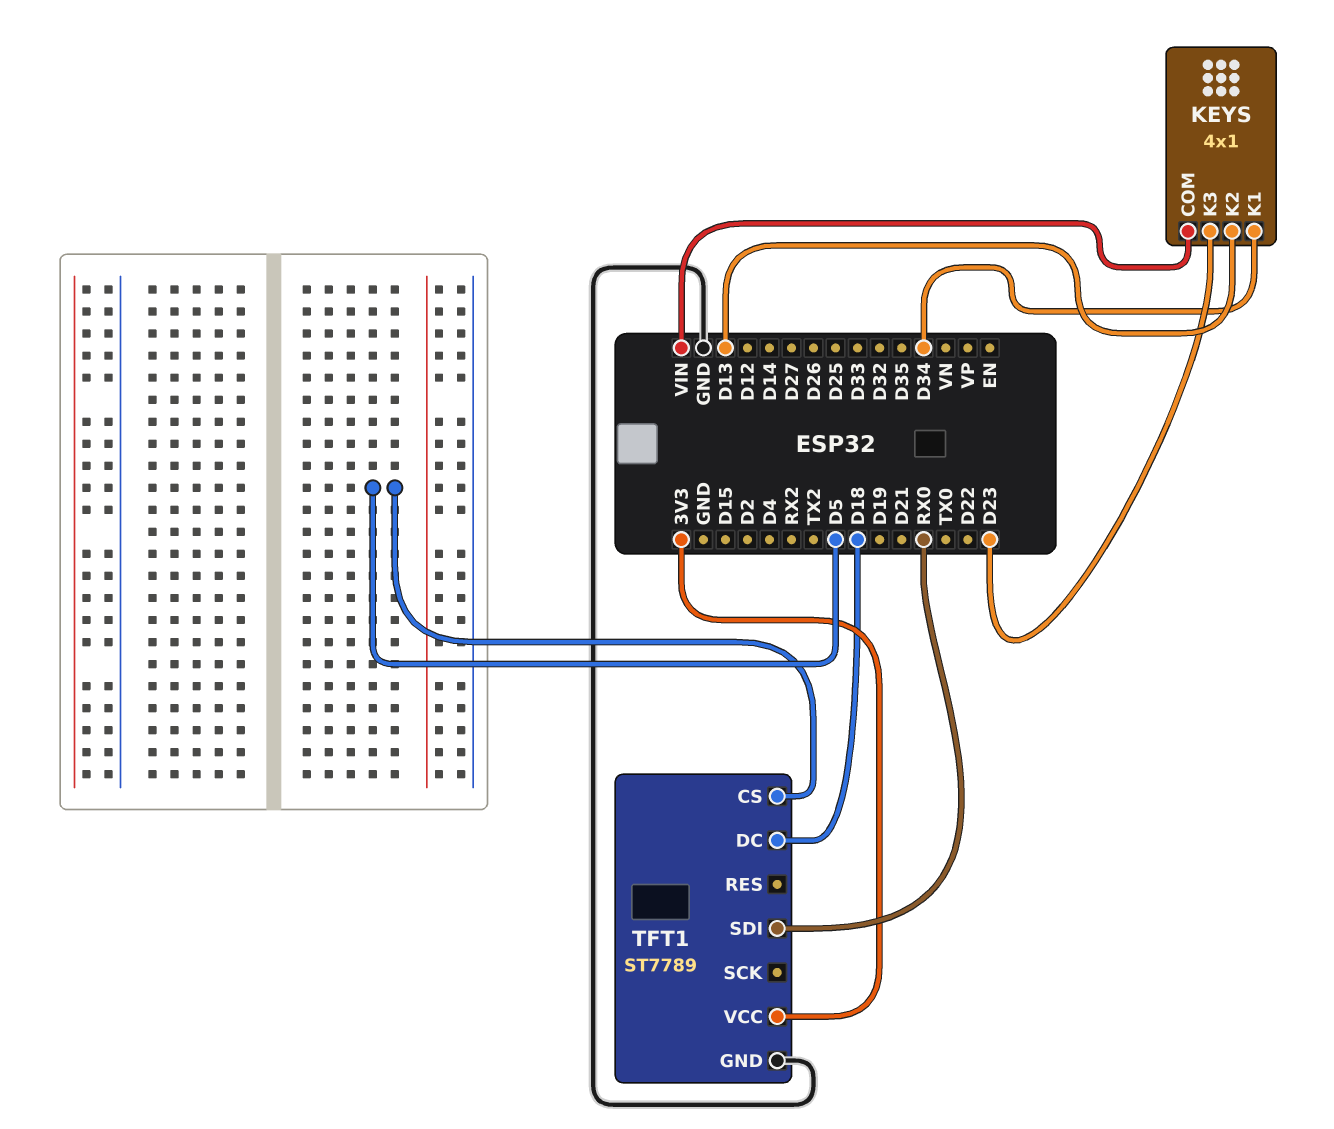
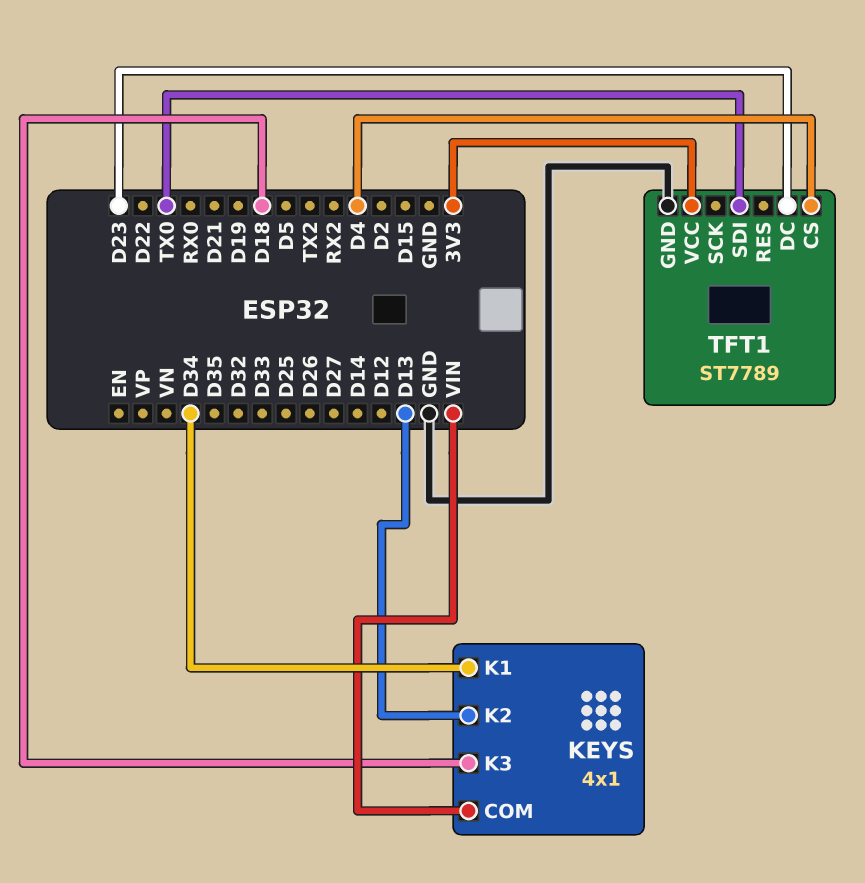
KEYS pin K3: D23 -> D18
TFT1 pin CS: D5 -> D4
TFT1 pin DC: D18 -> D23
TFT1 pin SDI: RX0 -> TX0

